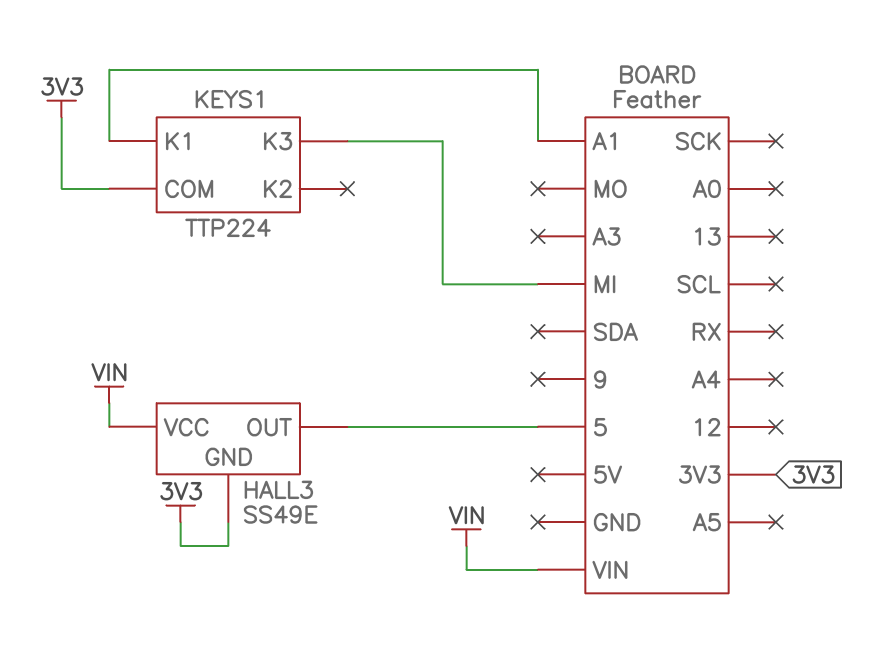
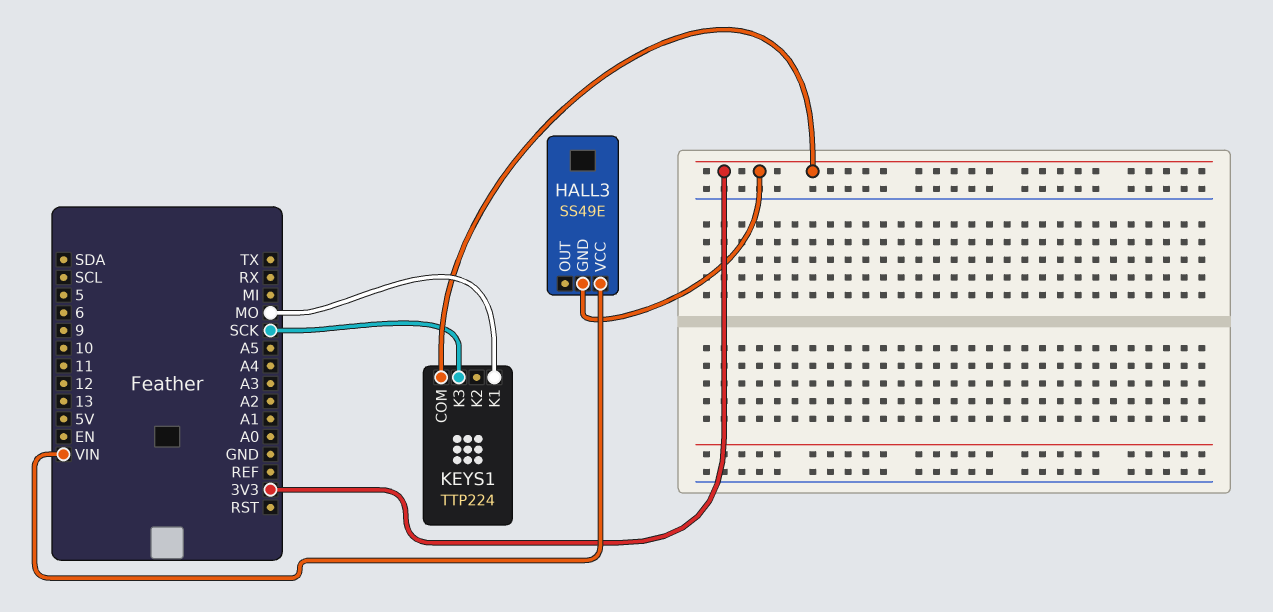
HALL3 pin OUT: 5 -> none
KEYS1 pin K1: A1 -> MO
KEYS1 pin K3: MI -> SCK

